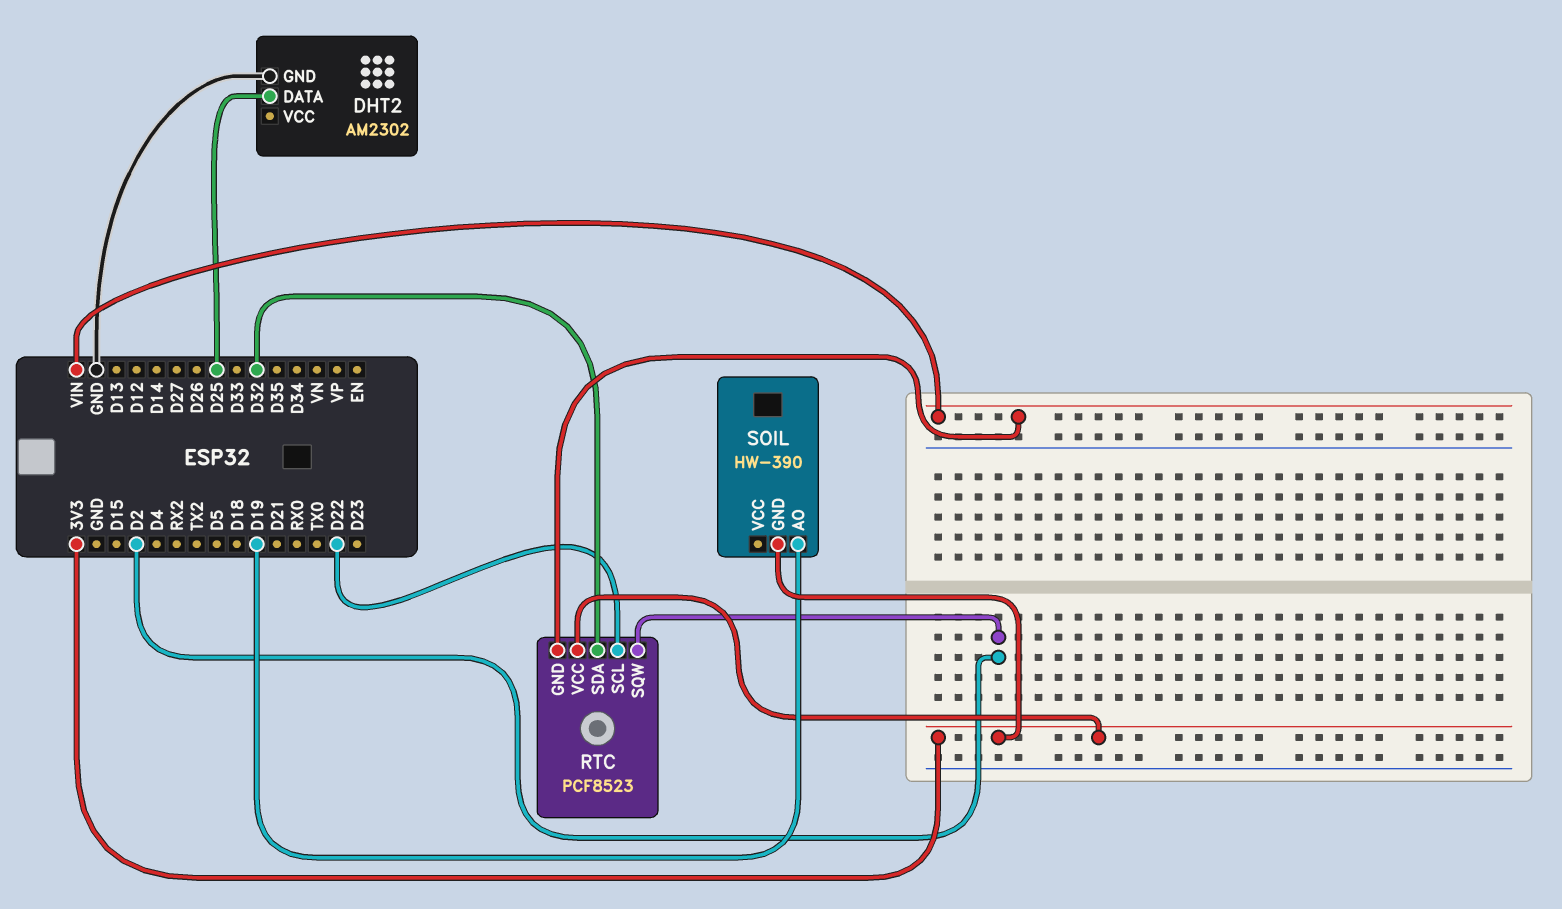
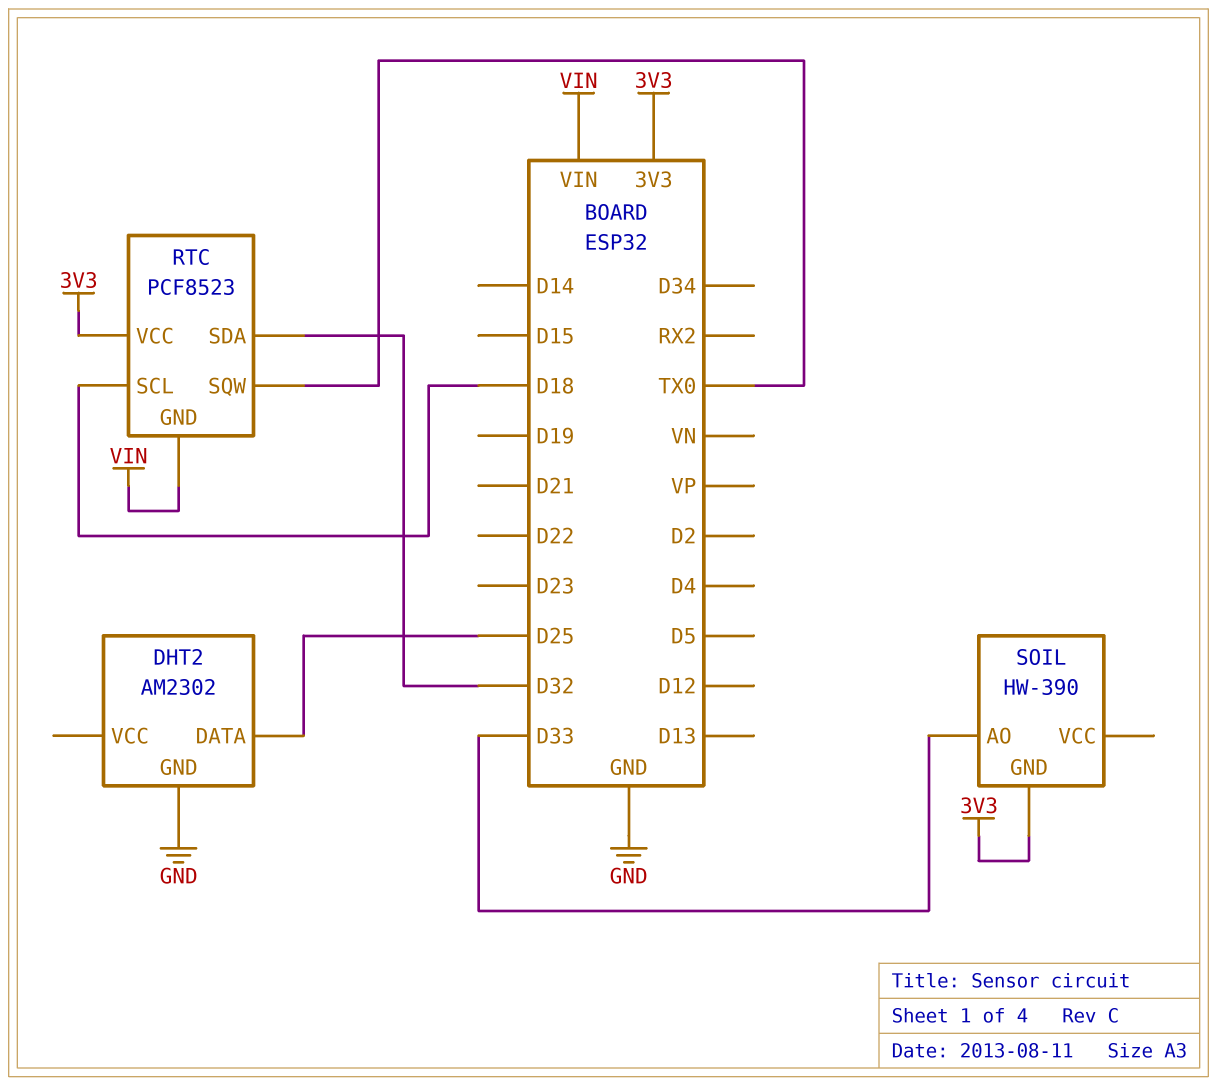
RTC pin SCL: D22 -> D18
RTC pin SQW: D2 -> TX0
SOIL pin AO: D19 -> D33

